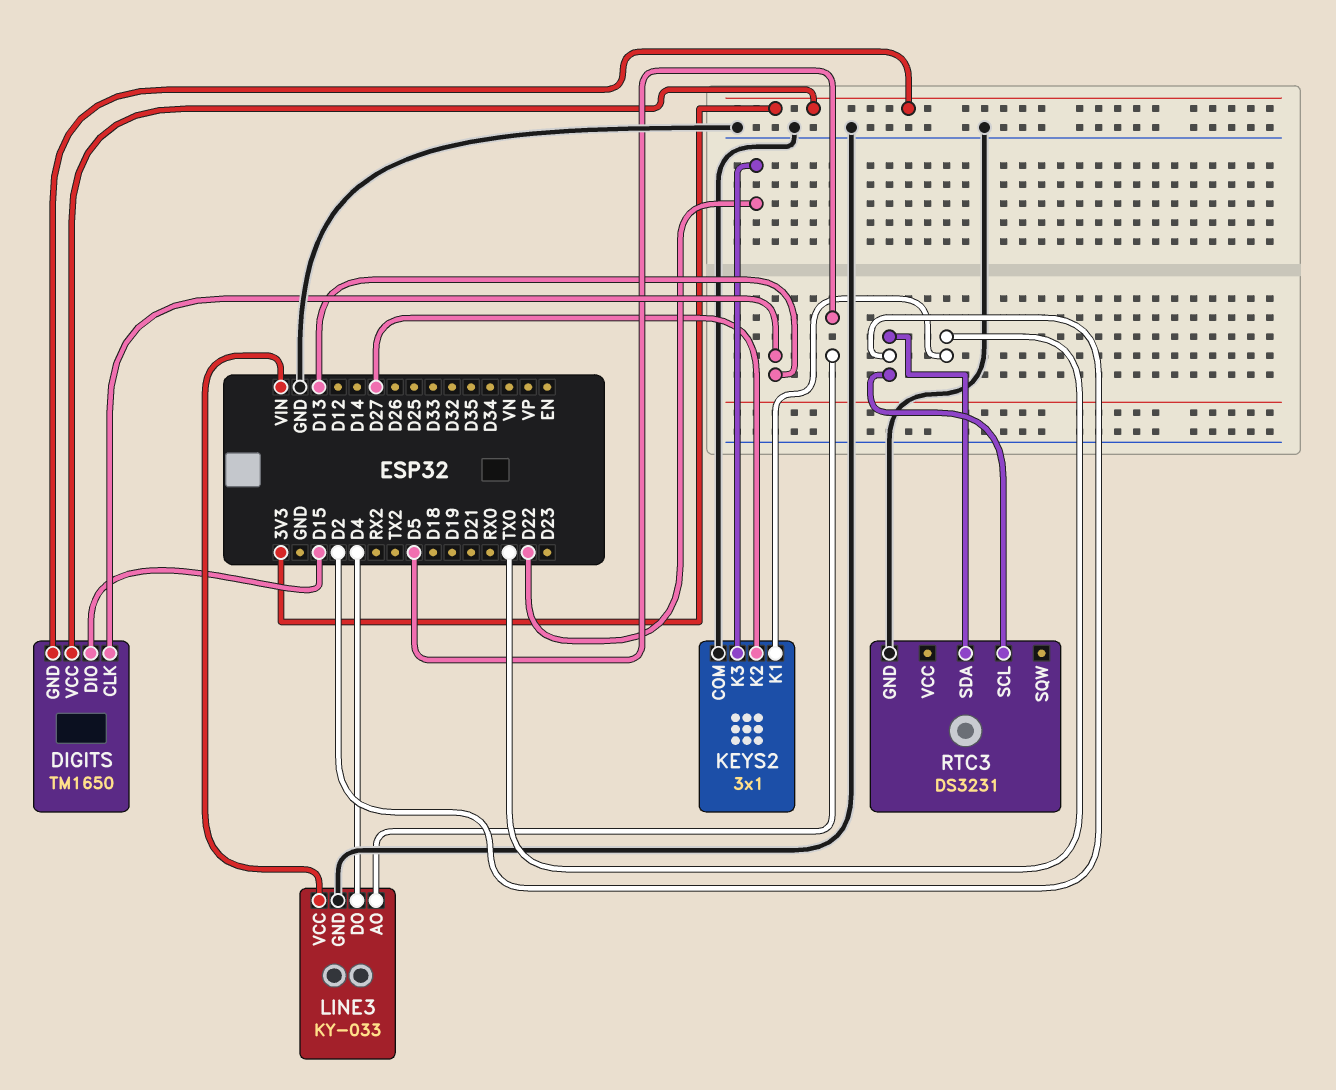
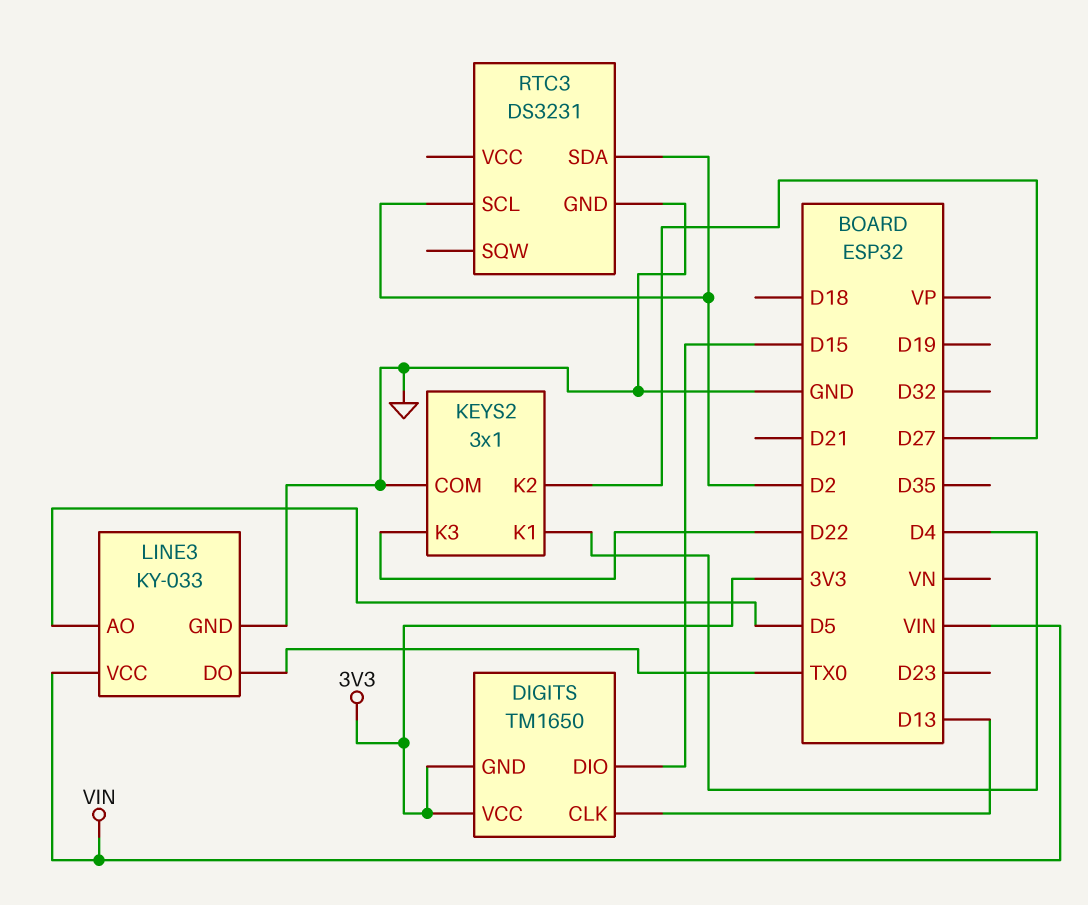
KEYS2 pin K1: TX0 -> D4
LINE3 pin DO: D4 -> TX0

